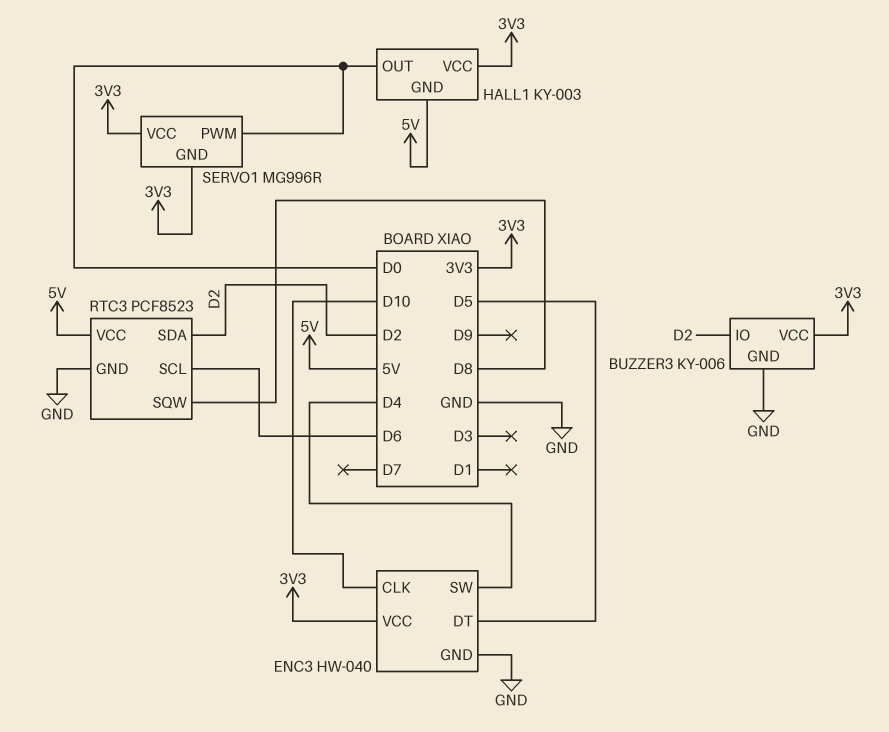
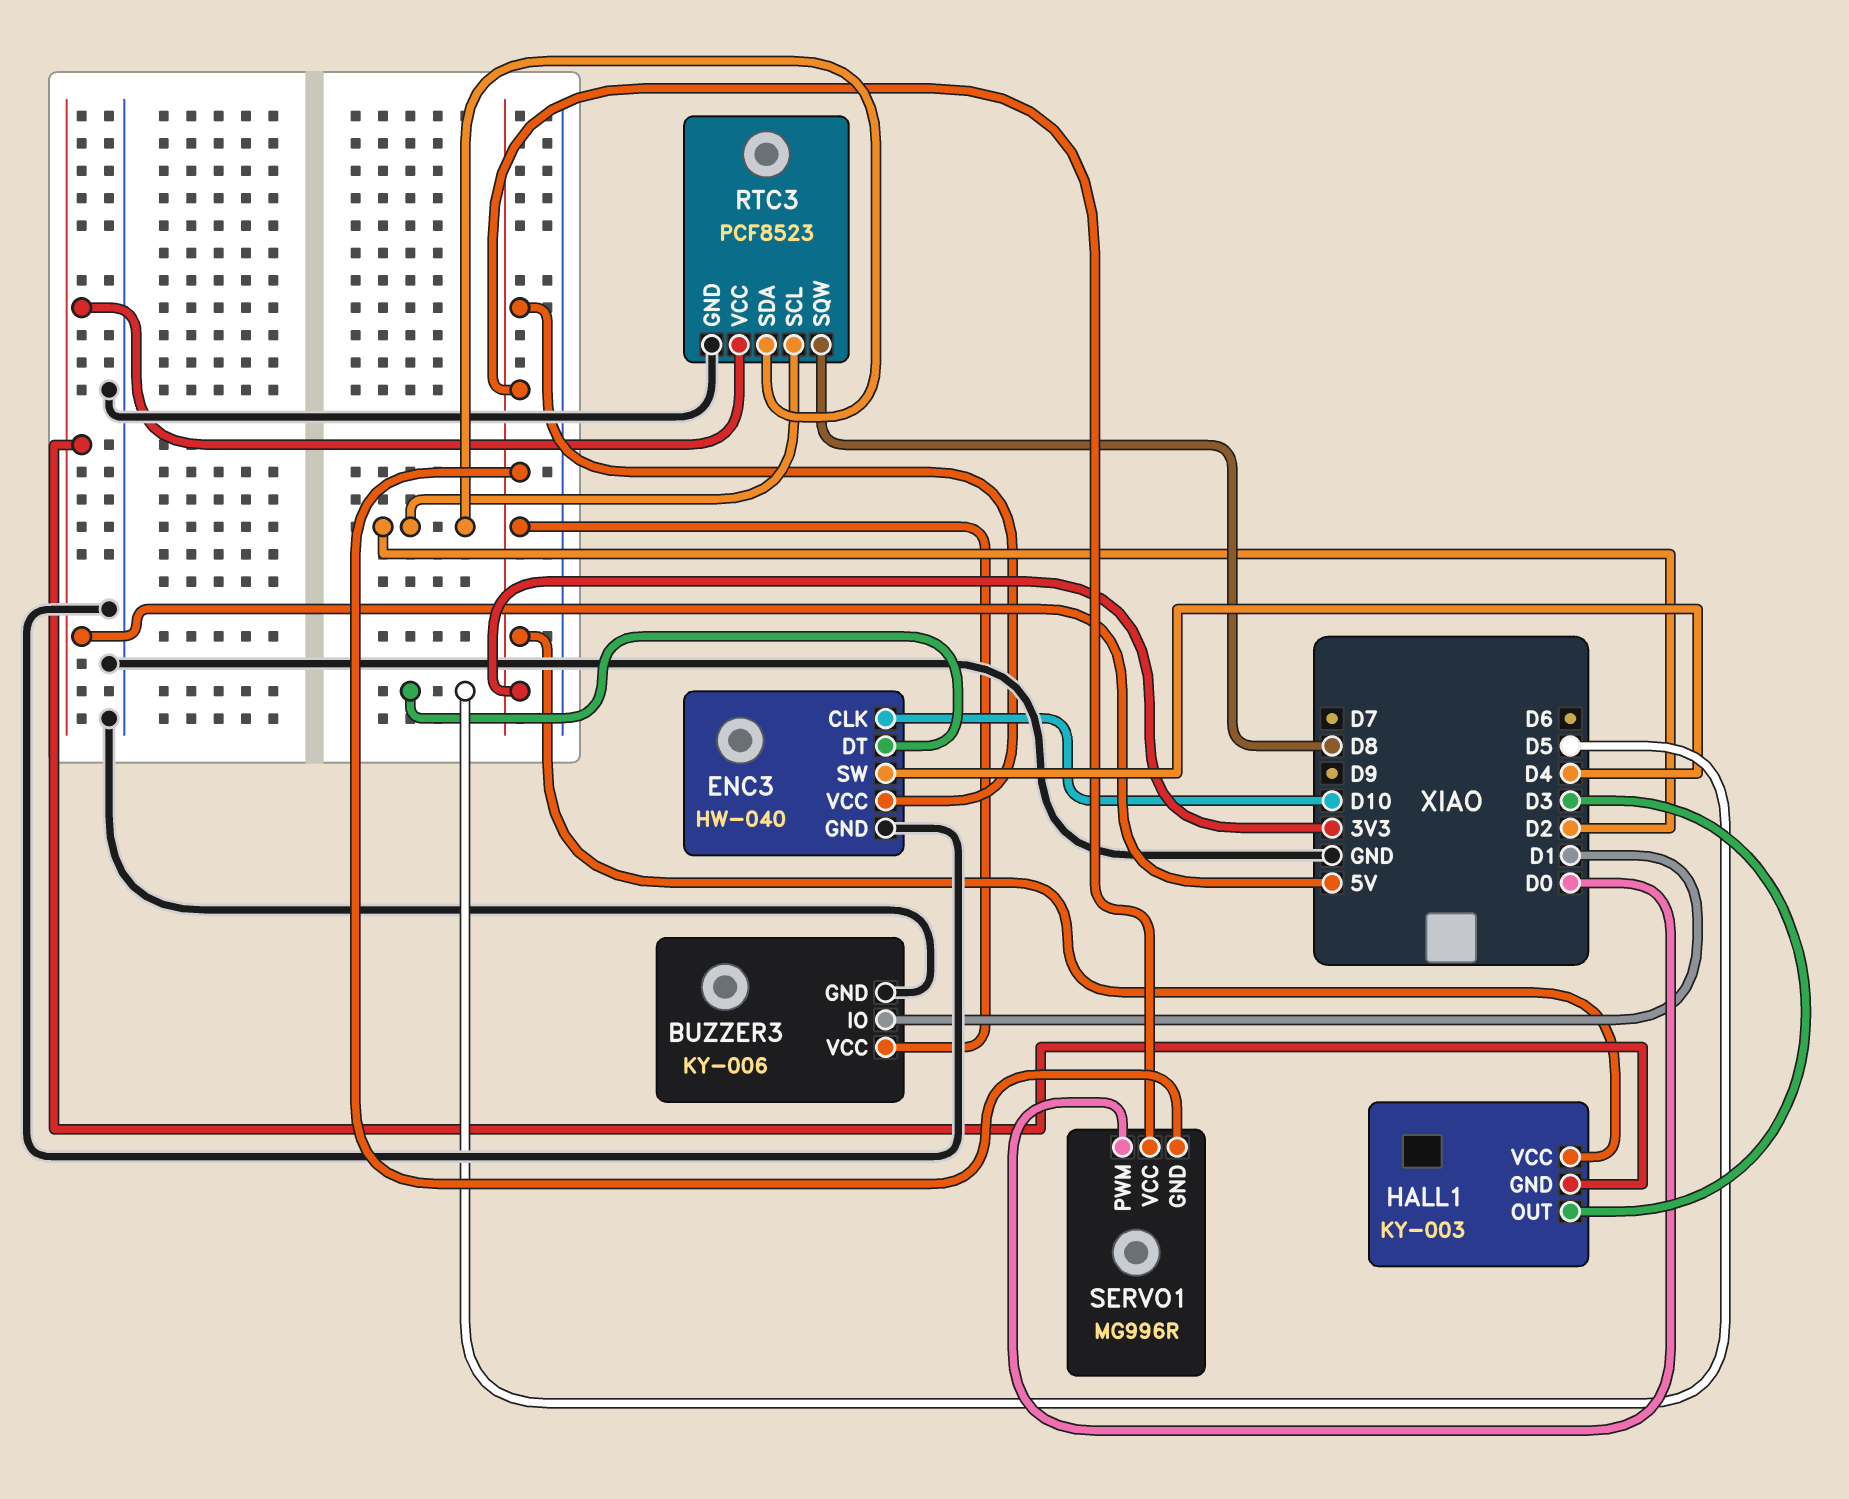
BUZZER3 pin IO: D2 -> D1
HALL1 pin OUT: D0 -> D3
RTC3 pin SCL: D6 -> D2

